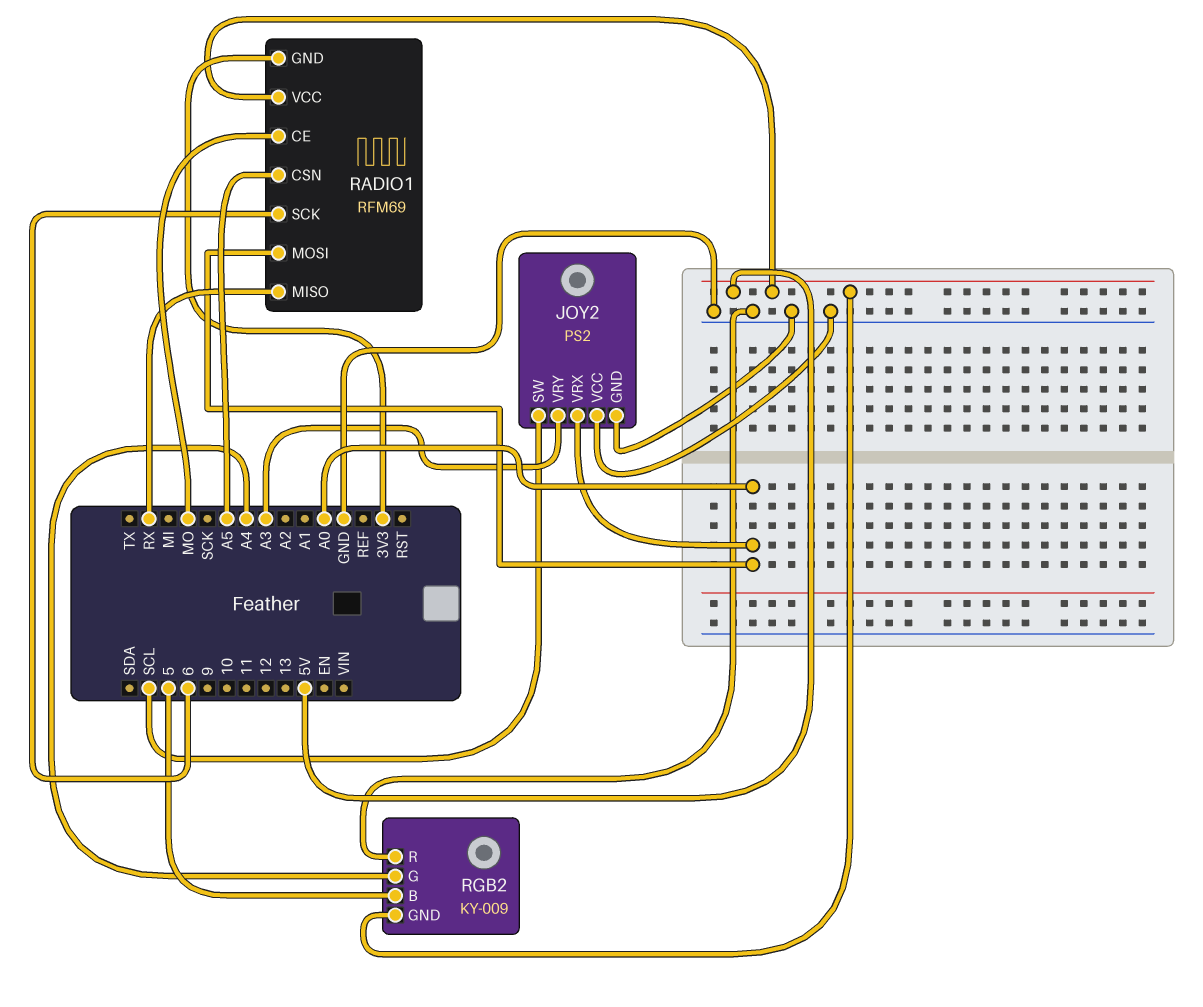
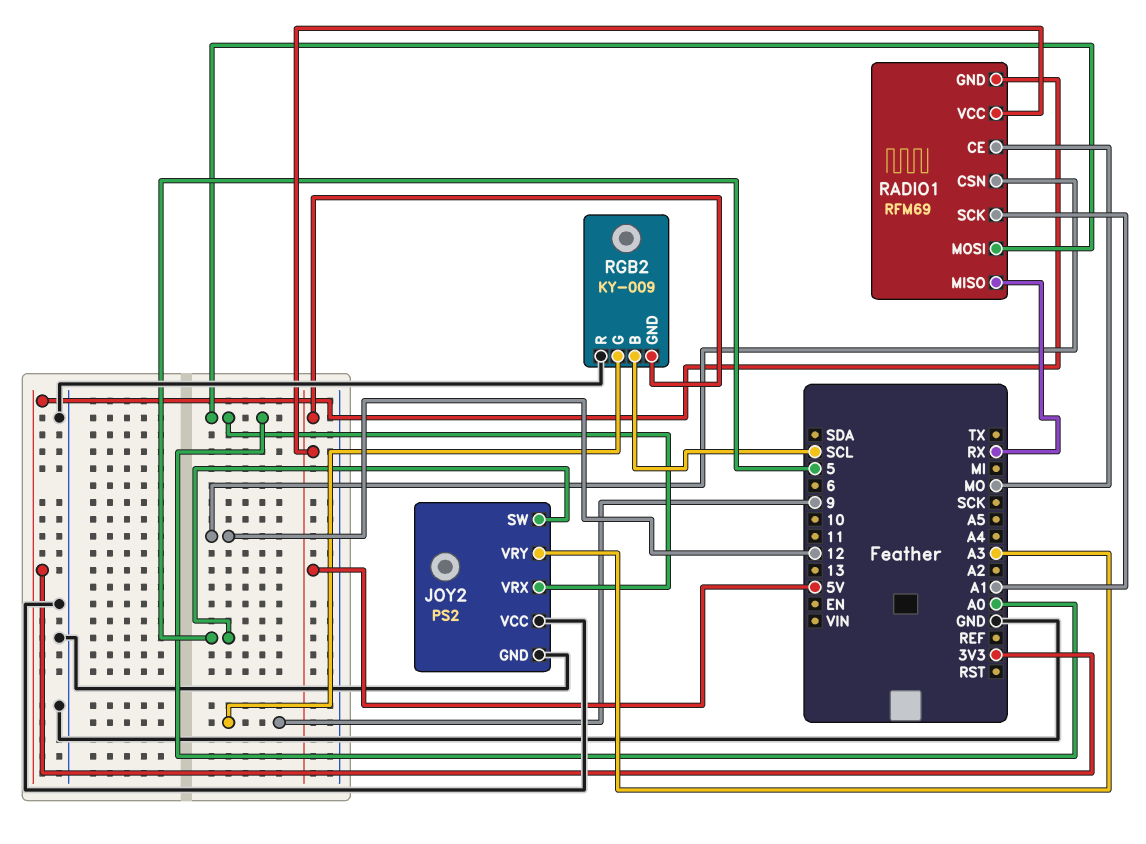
JOY2 pin SW: SCL -> 5
RADIO1 pin CSN: A5 -> 12
RADIO1 pin SCK: 6 -> A1
RGB2 pin B: 5 -> SCL
RGB2 pin G: A4 -> 9

